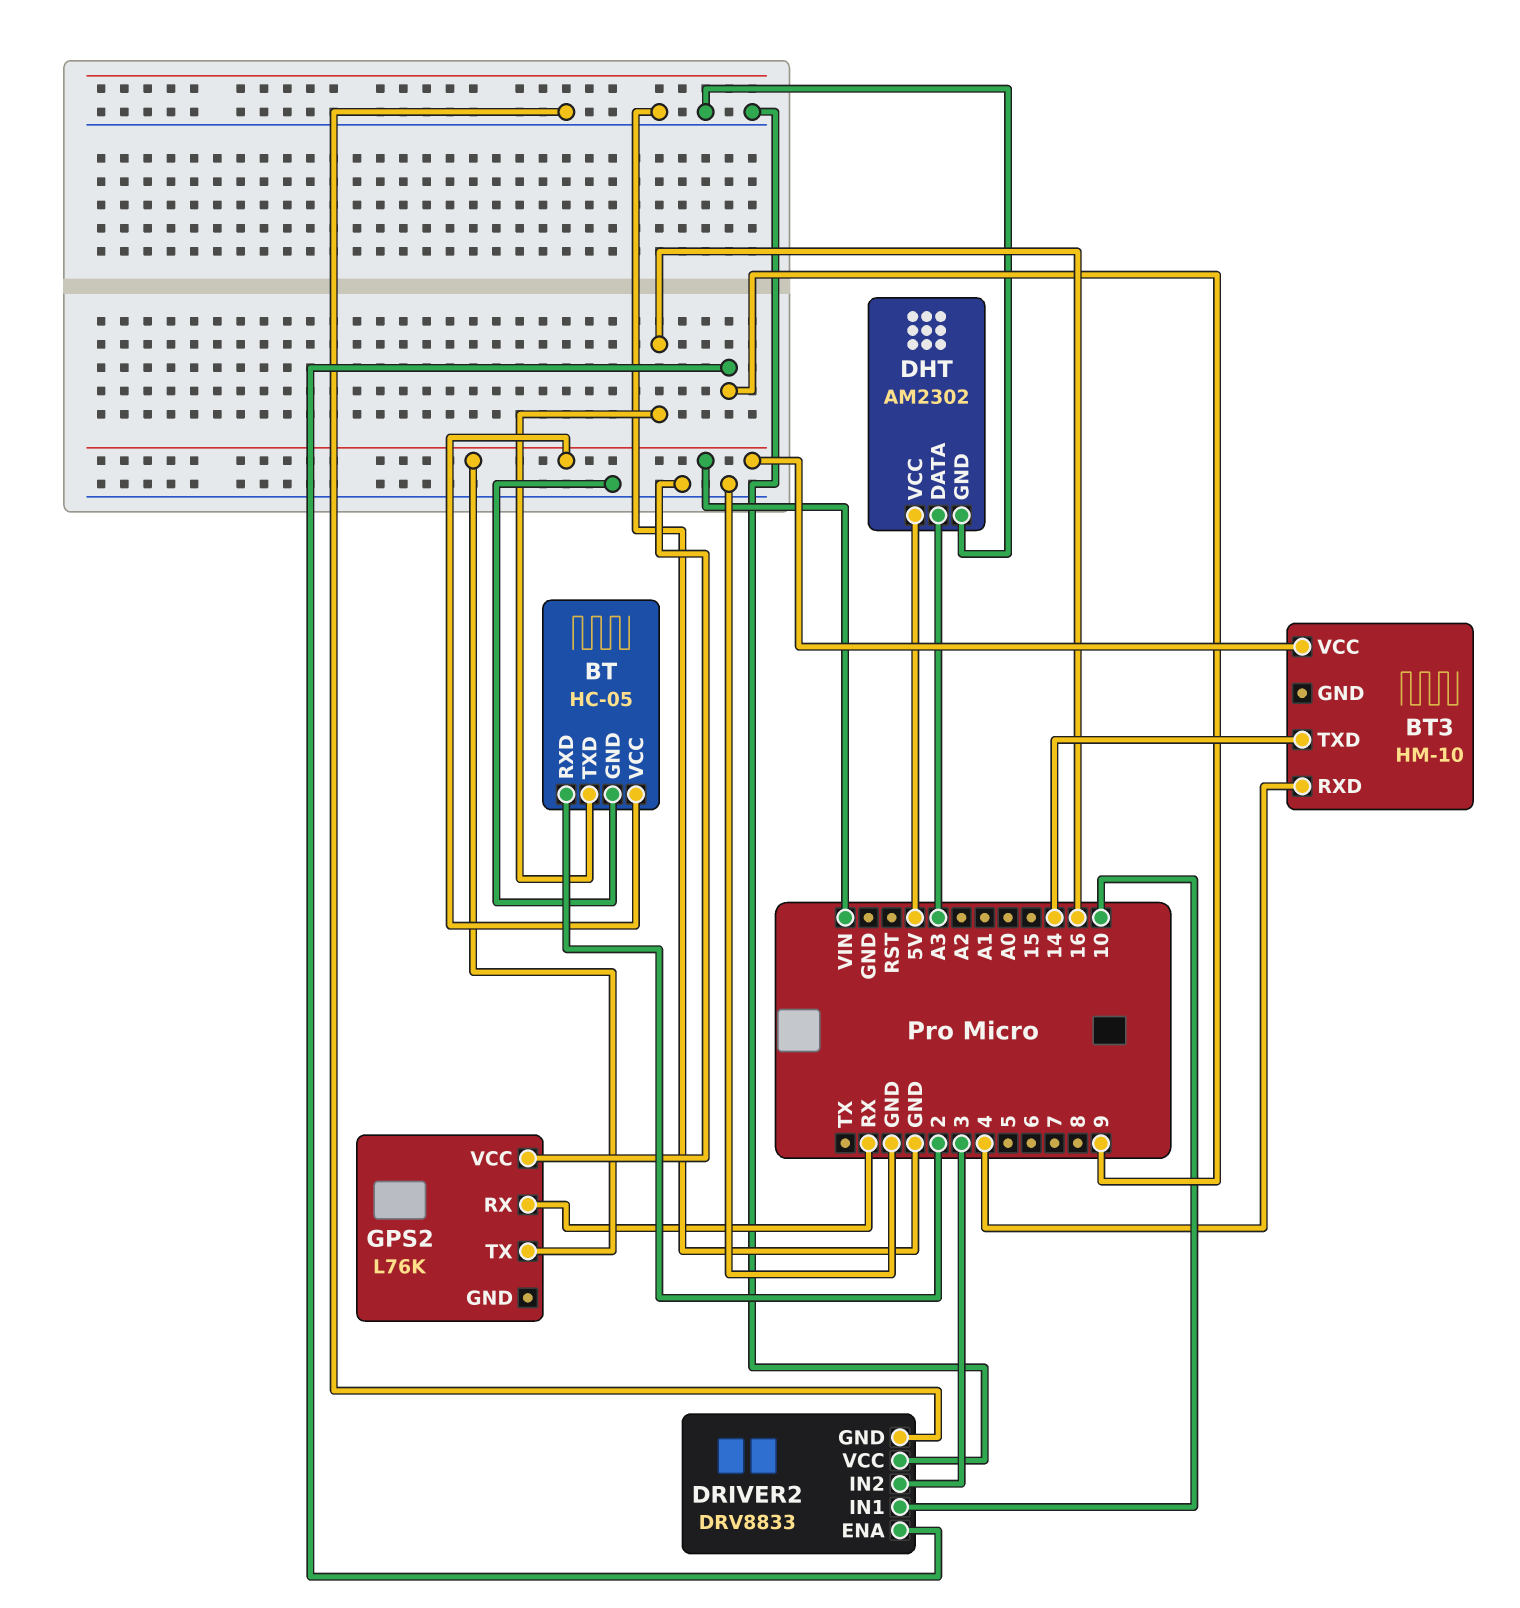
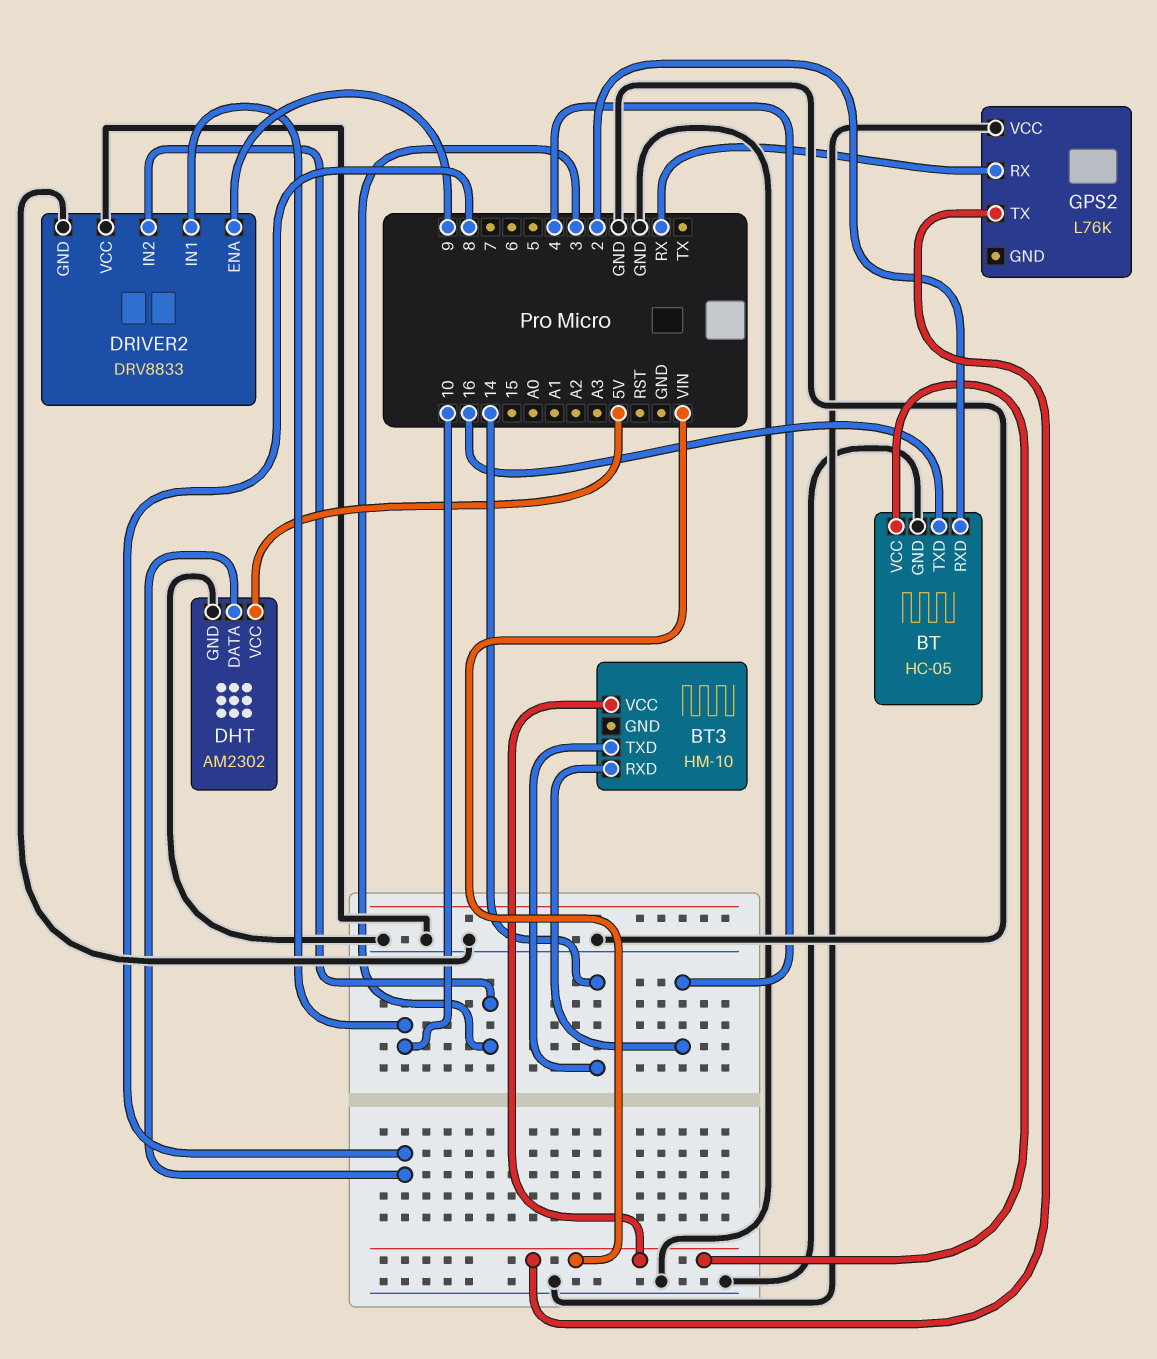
DHT pin DATA: A3 -> 8

